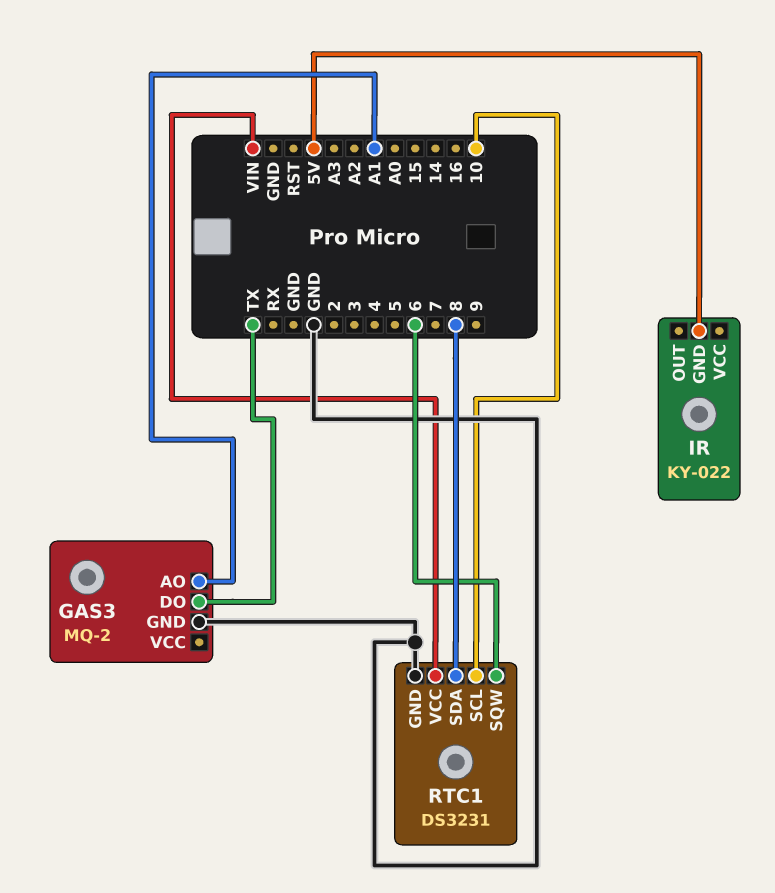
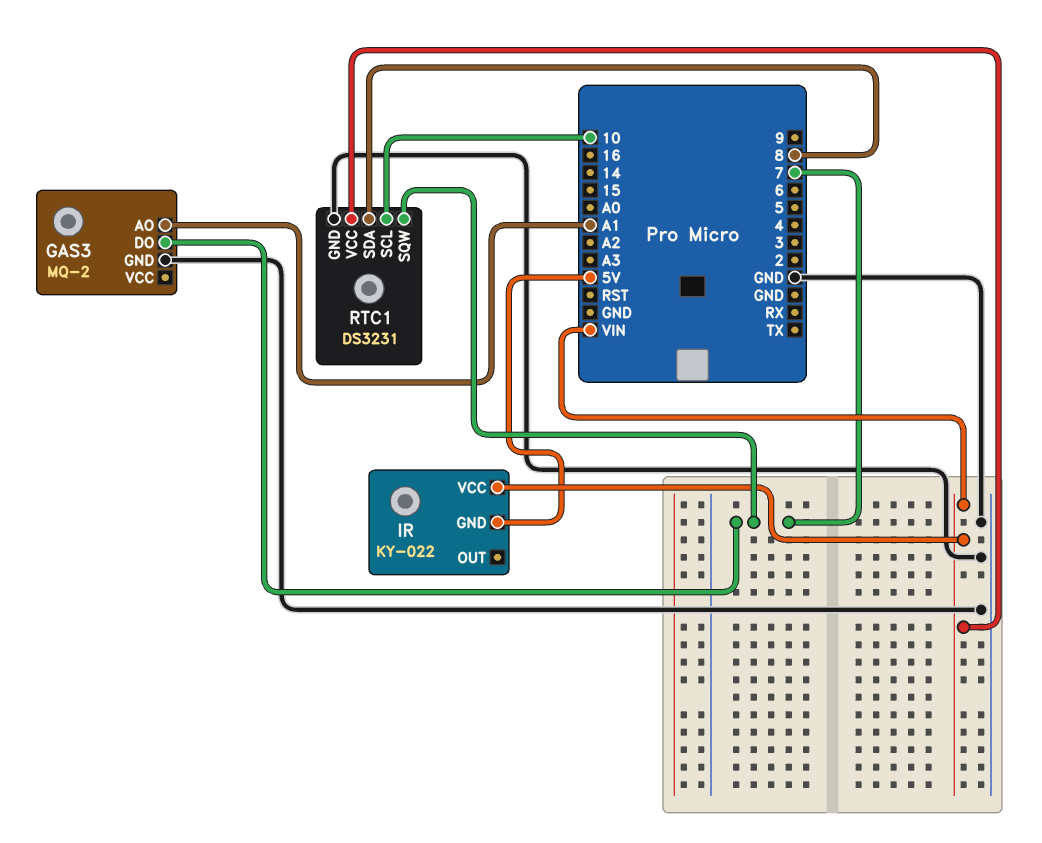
GAS3 pin DO: TX -> 7
IR pin VCC: none -> VIN
RTC1 pin SQW: 6 -> 7

